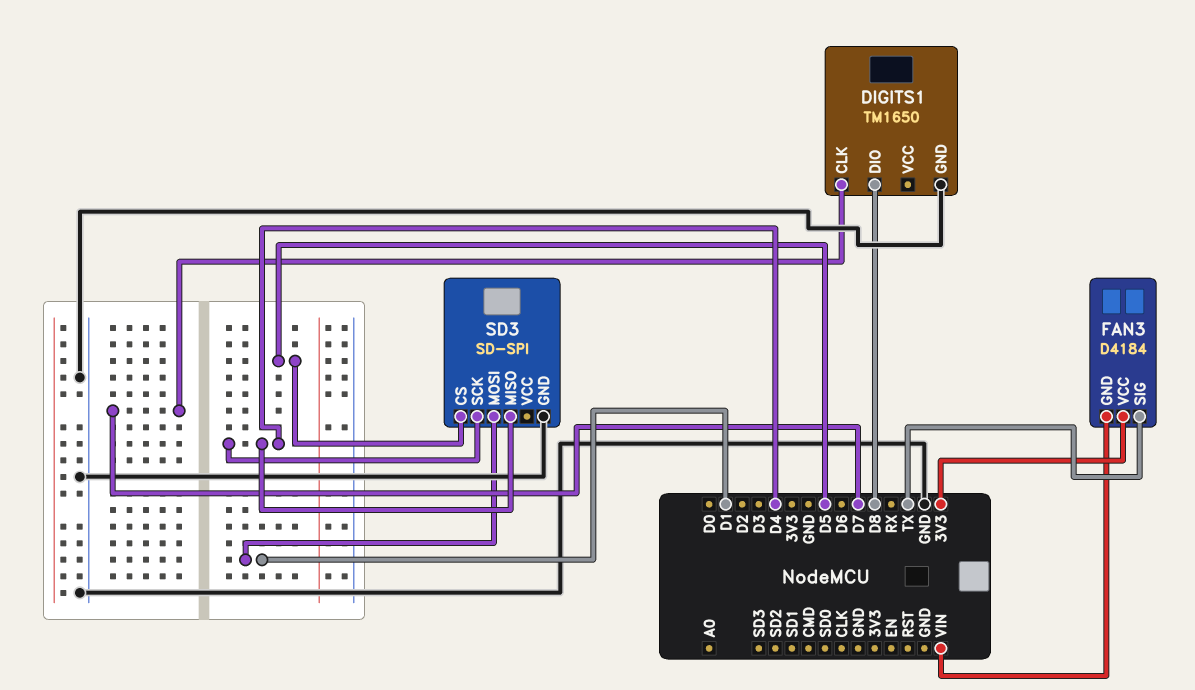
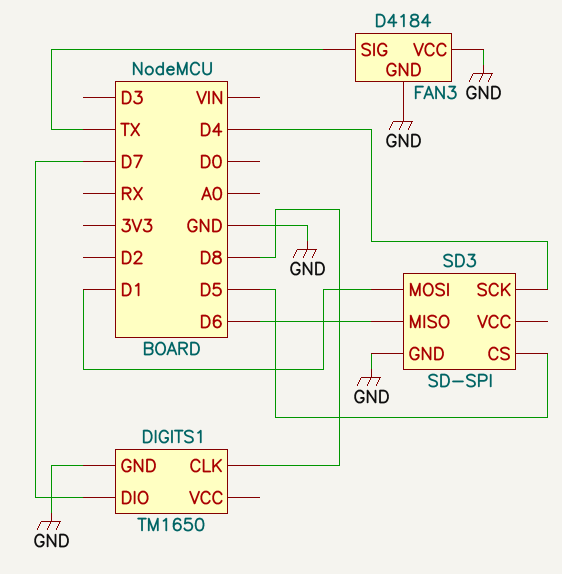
DIGITS1 pin CLK: D7 -> D8
DIGITS1 pin DIO: D8 -> D7
FAN3 pin GND: VIN -> GND
FAN3 pin VCC: 3V3 -> GND
SD3 pin MISO: D4 -> D6

